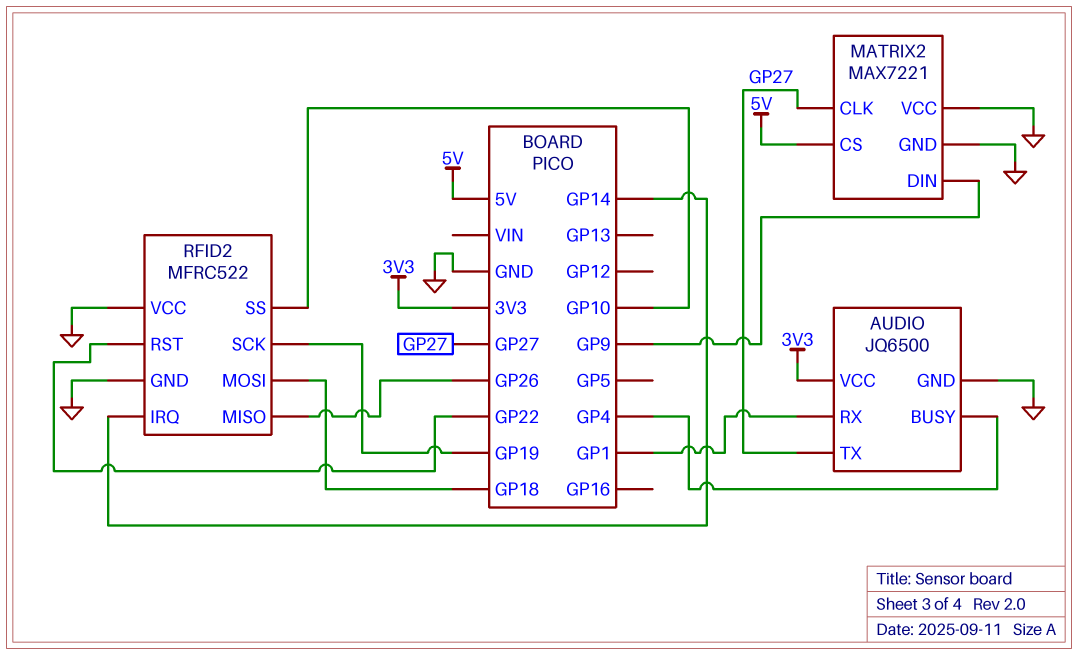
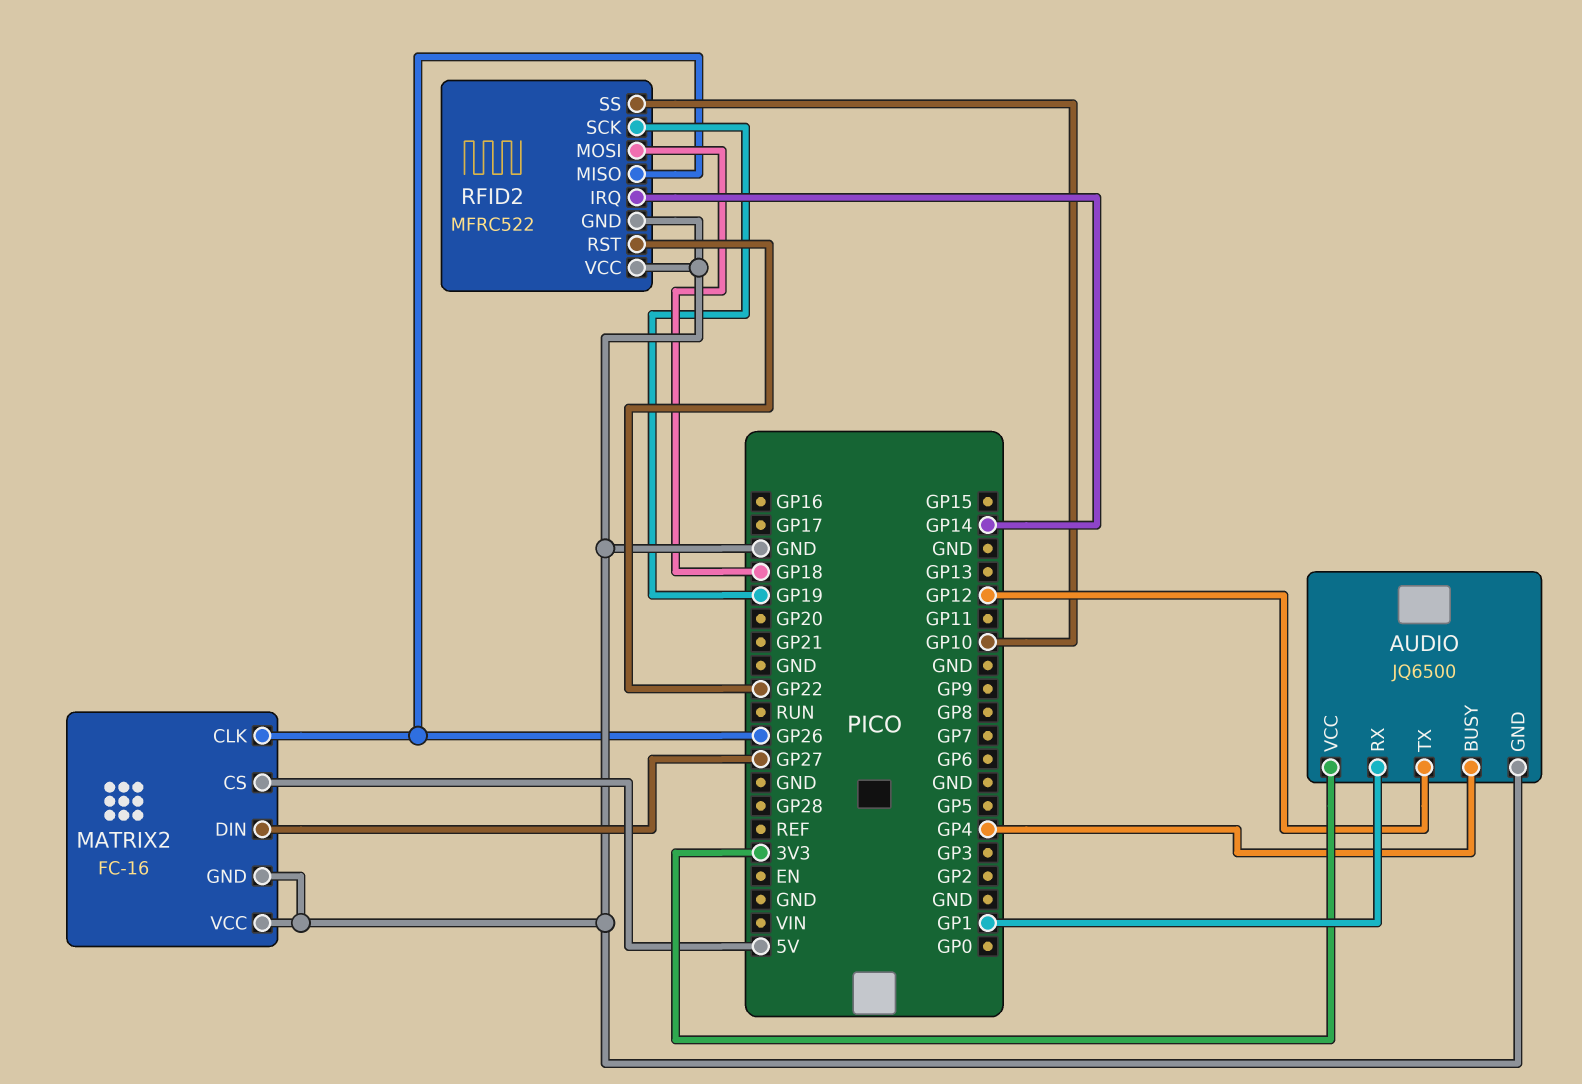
AUDIO pin TX: GP27 -> GP12
MATRIX2: MAX7221 -> FC-16
MATRIX2 pin CLK: GP27 -> GP26
MATRIX2 pin DIN: GP9 -> GP27

